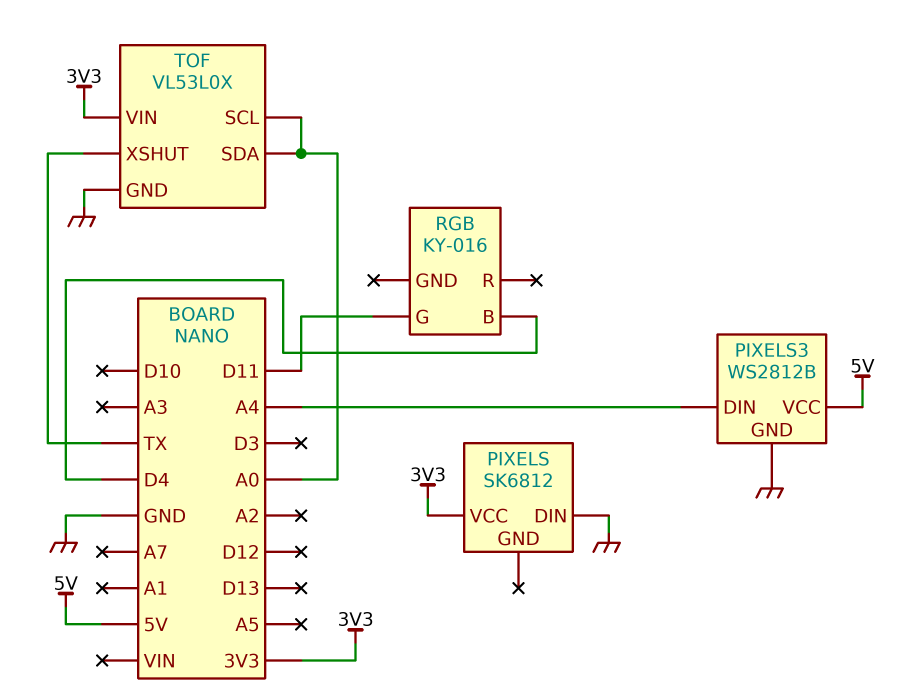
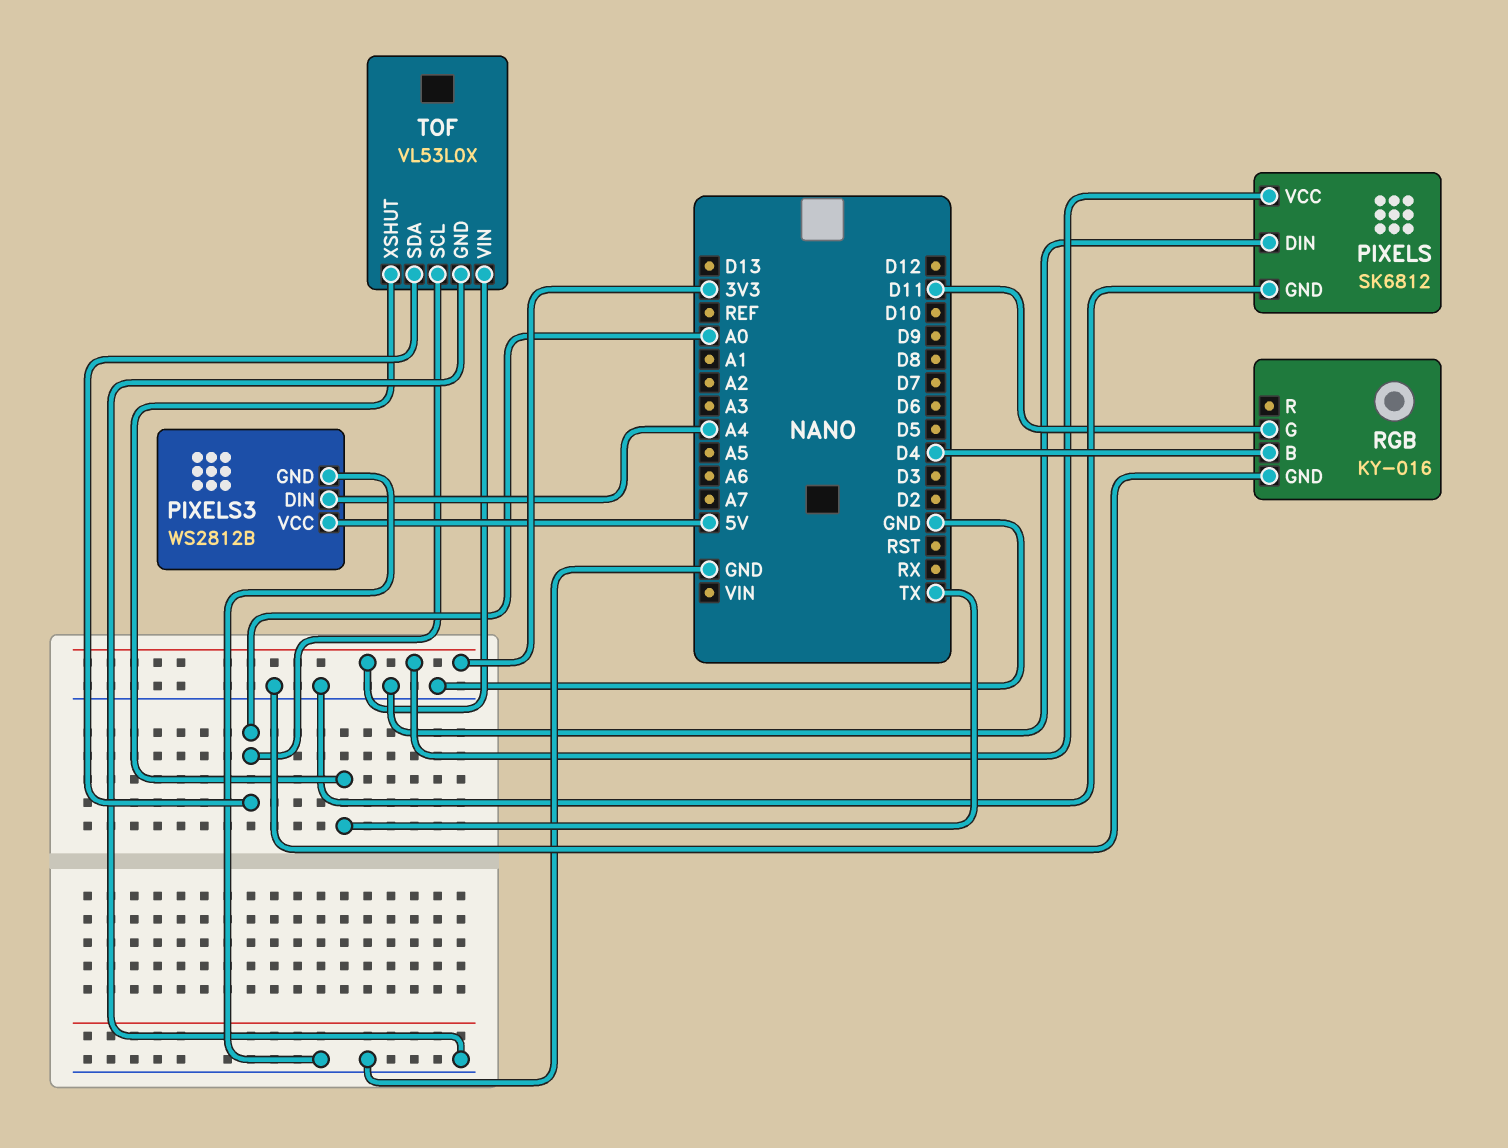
PIXELS pin GND: none -> GND
RGB pin GND: none -> GND

